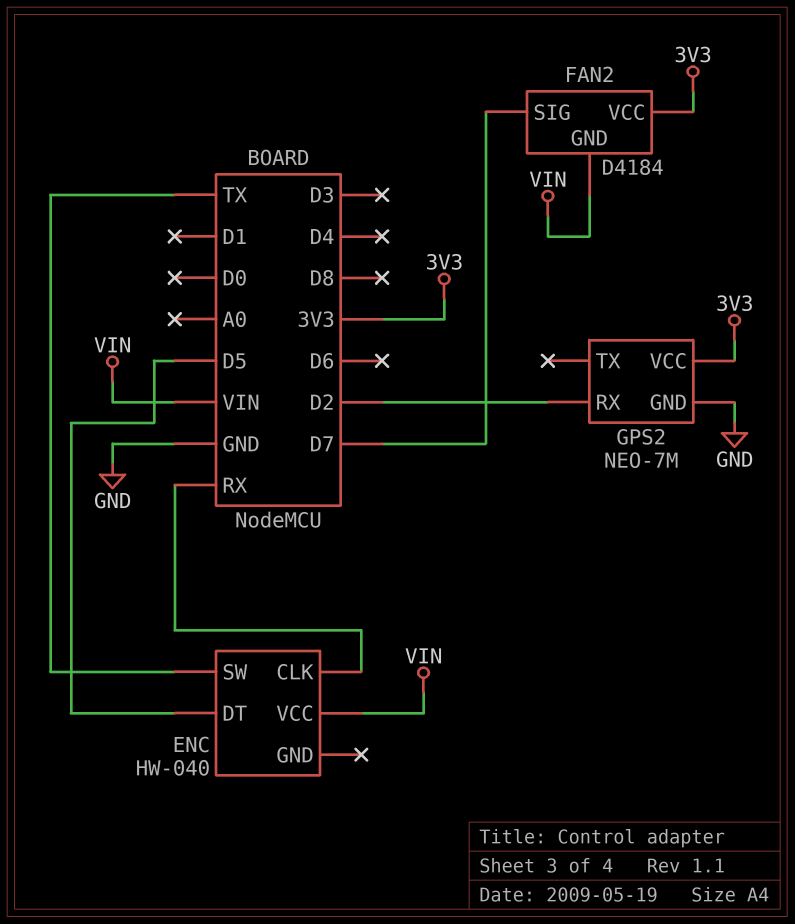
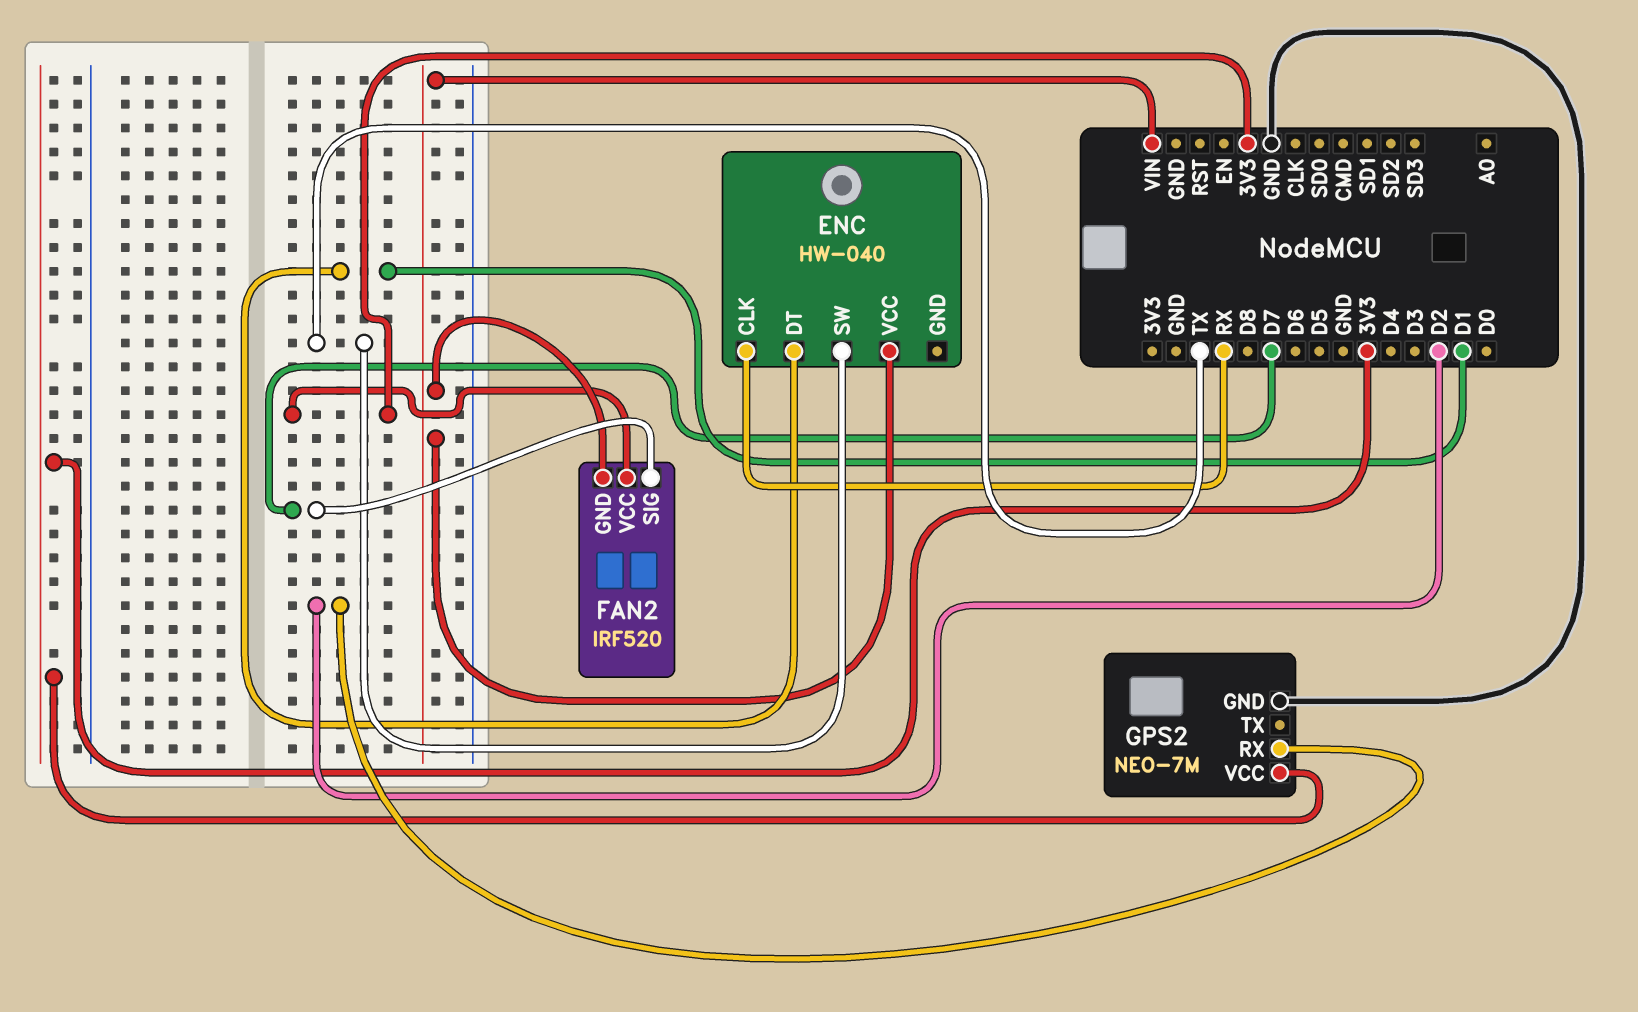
ENC pin DT: D5 -> D1
FAN2: D4184 -> IRF520

